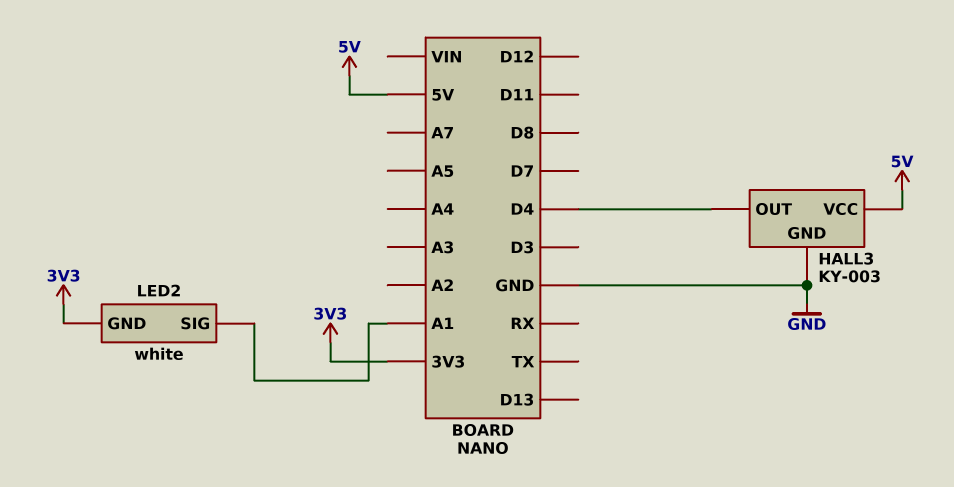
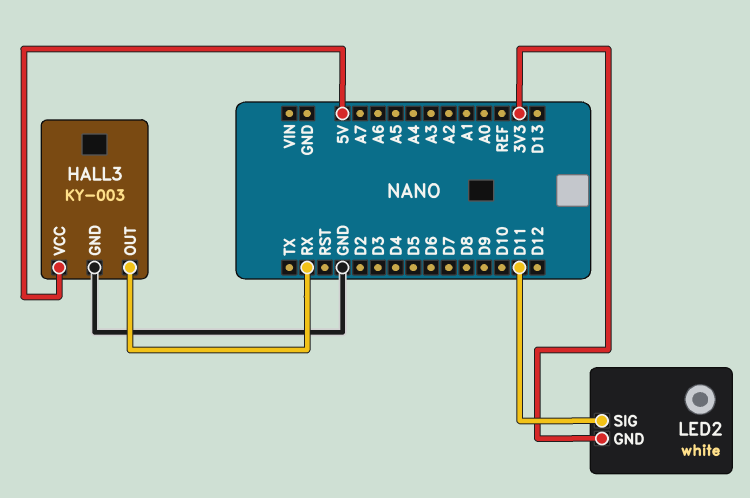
HALL3 pin OUT: D4 -> RX
LED2 pin SIG: A1 -> D11

